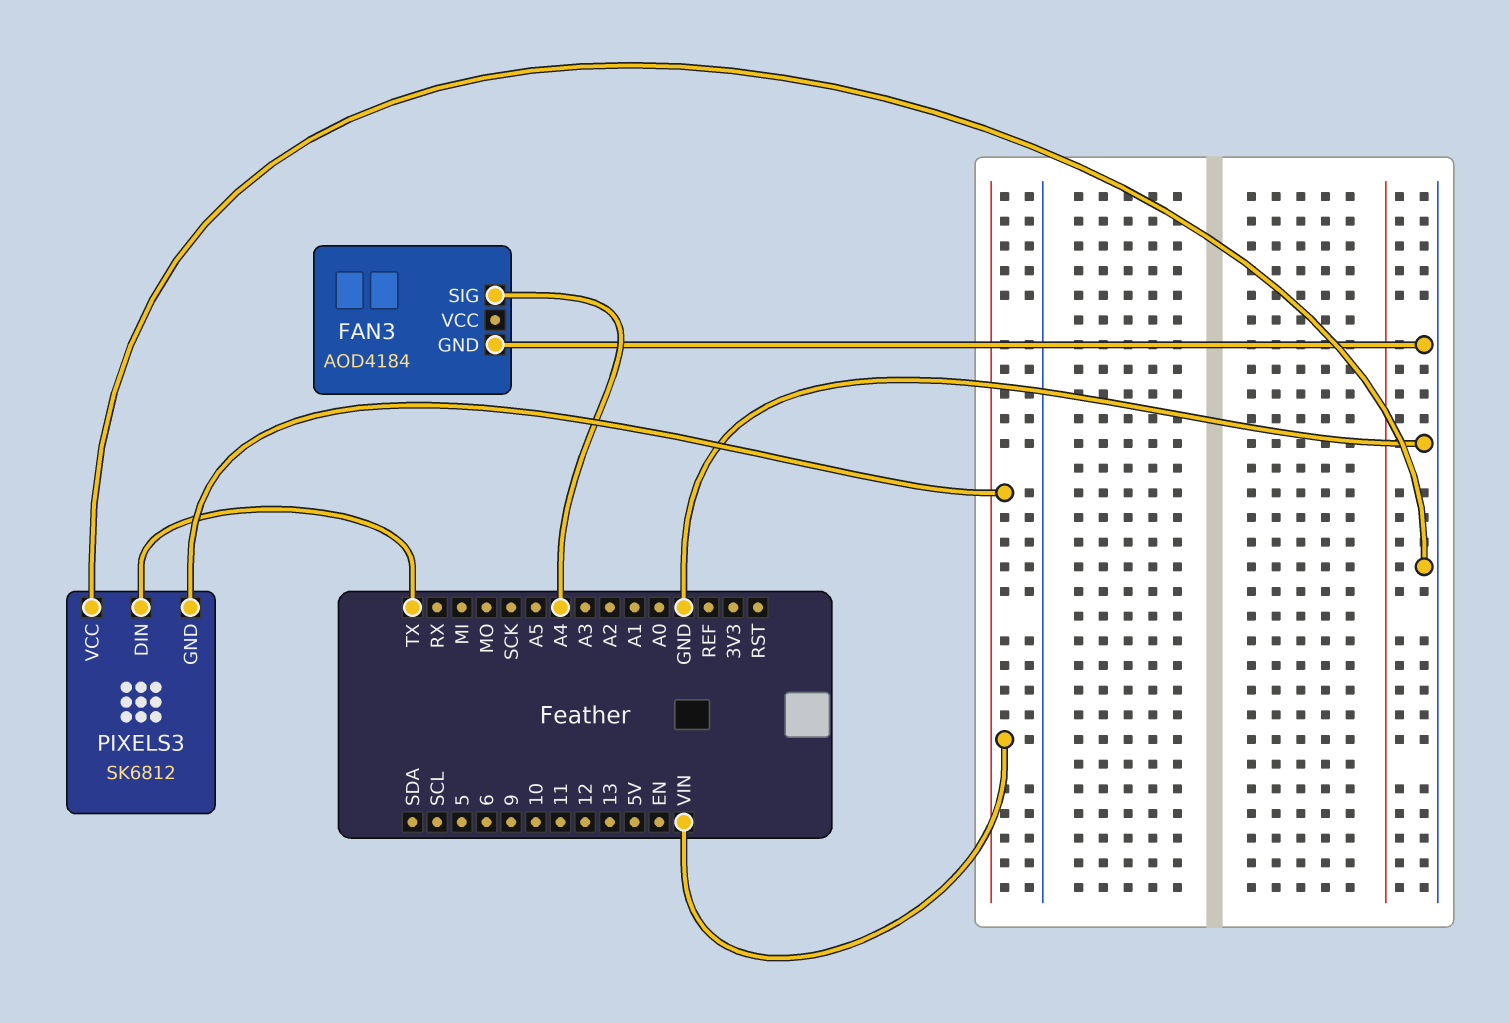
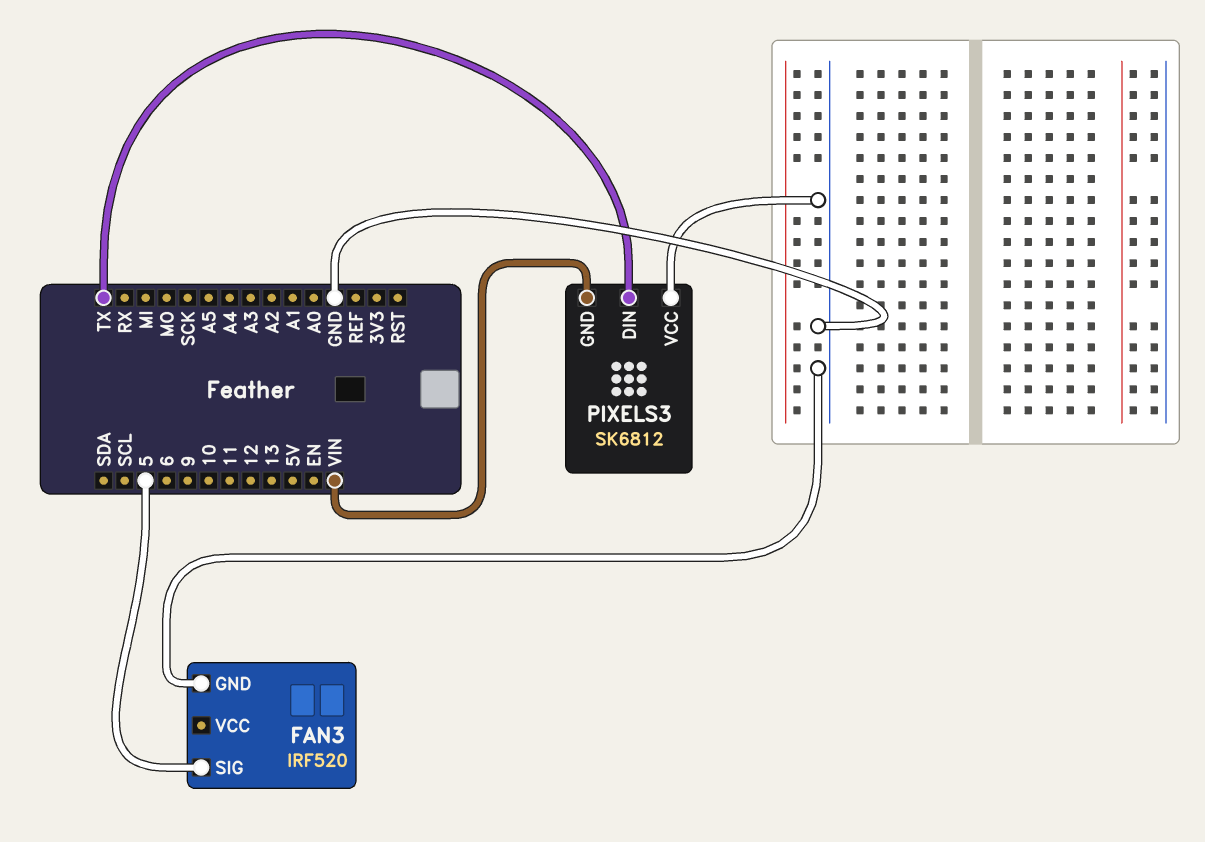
FAN3: AOD4184 -> IRF520
FAN3 pin SIG: A4 -> 5

